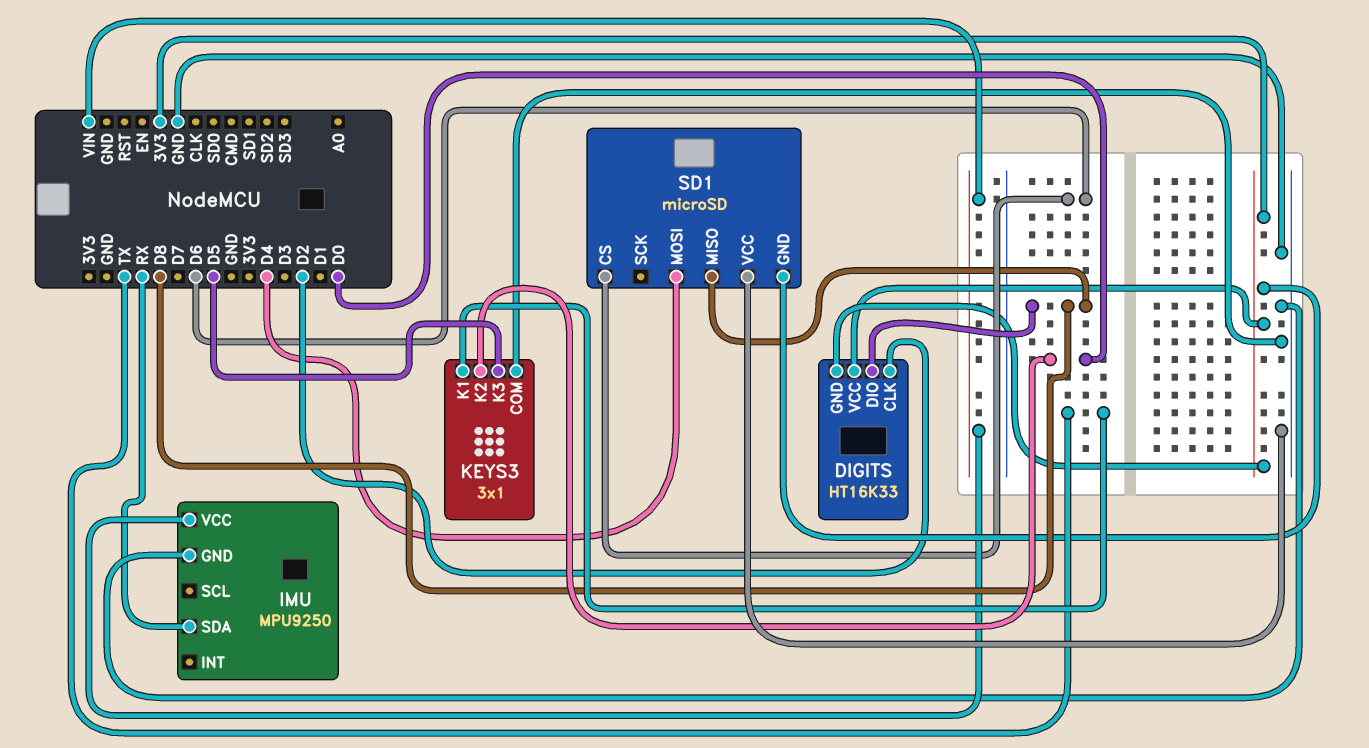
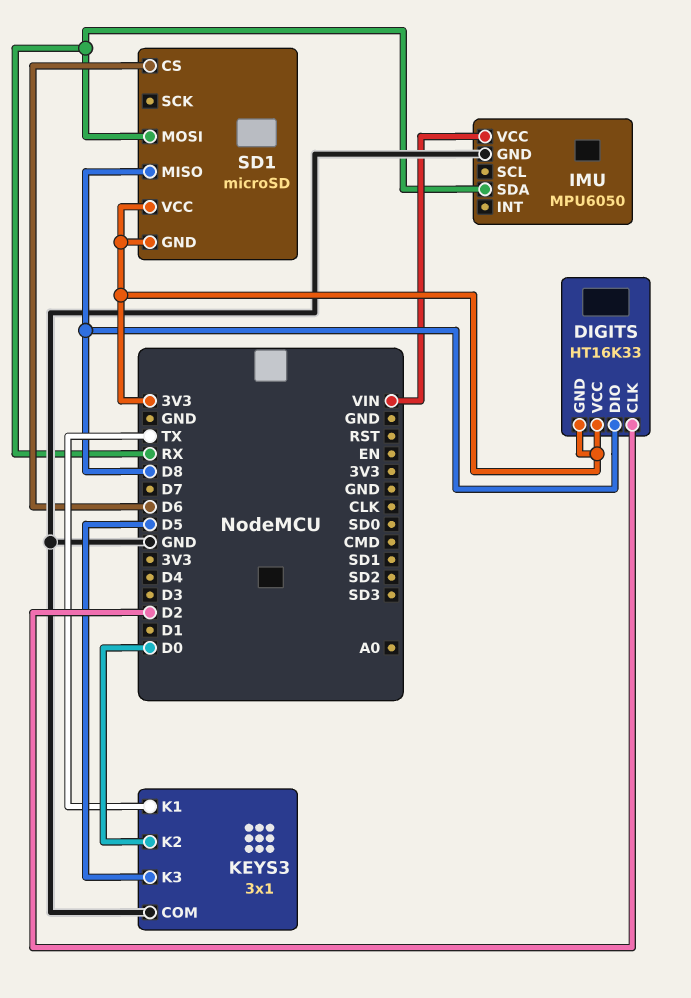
IMU: MPU9250 -> MPU6050
SD1 pin MOSI: D4 -> RX
SD1 pin VCC: GND -> 3V3

